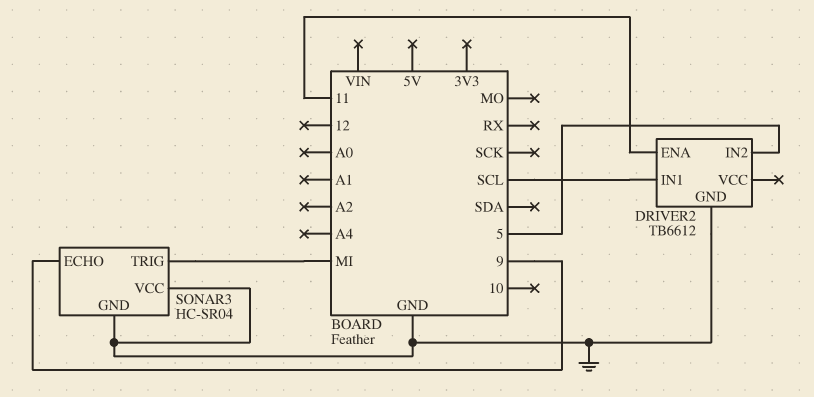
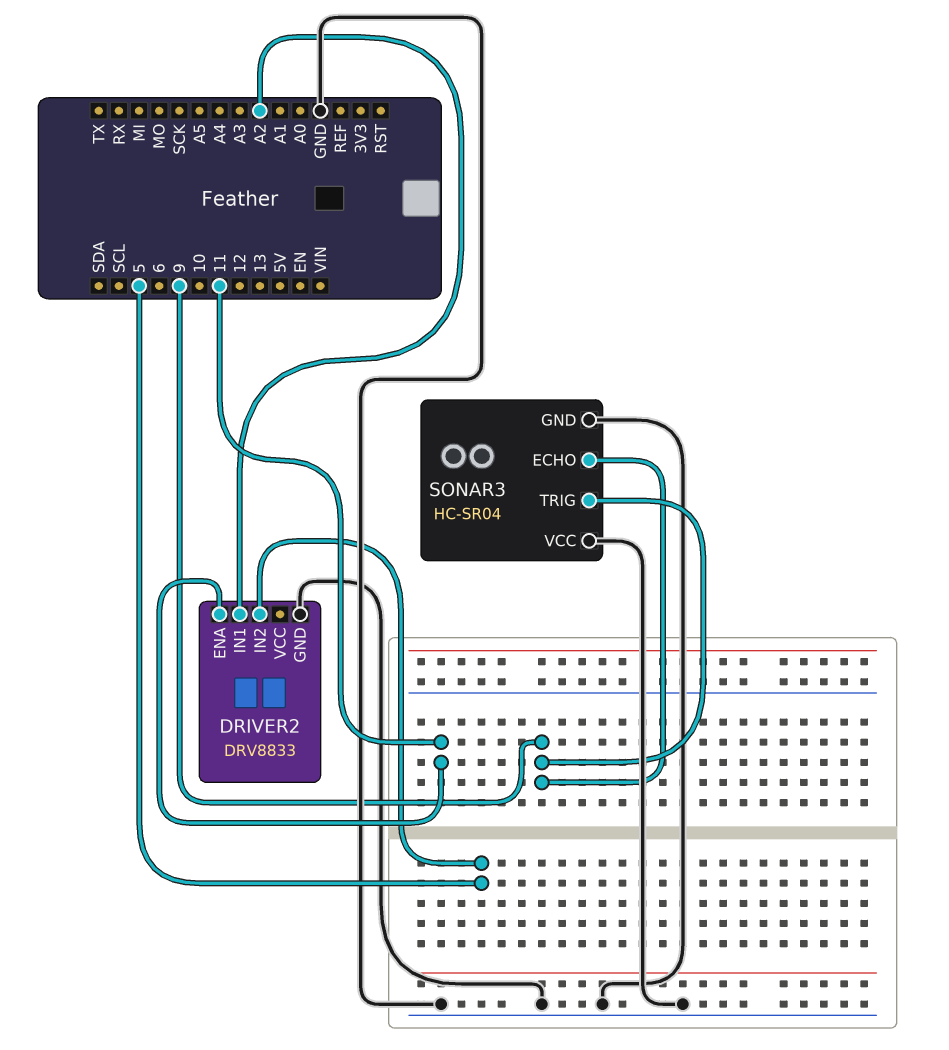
DRIVER2: TB6612 -> DRV8833
DRIVER2 pin IN1: SCL -> A2
SONAR3 pin TRIG: MI -> 9

